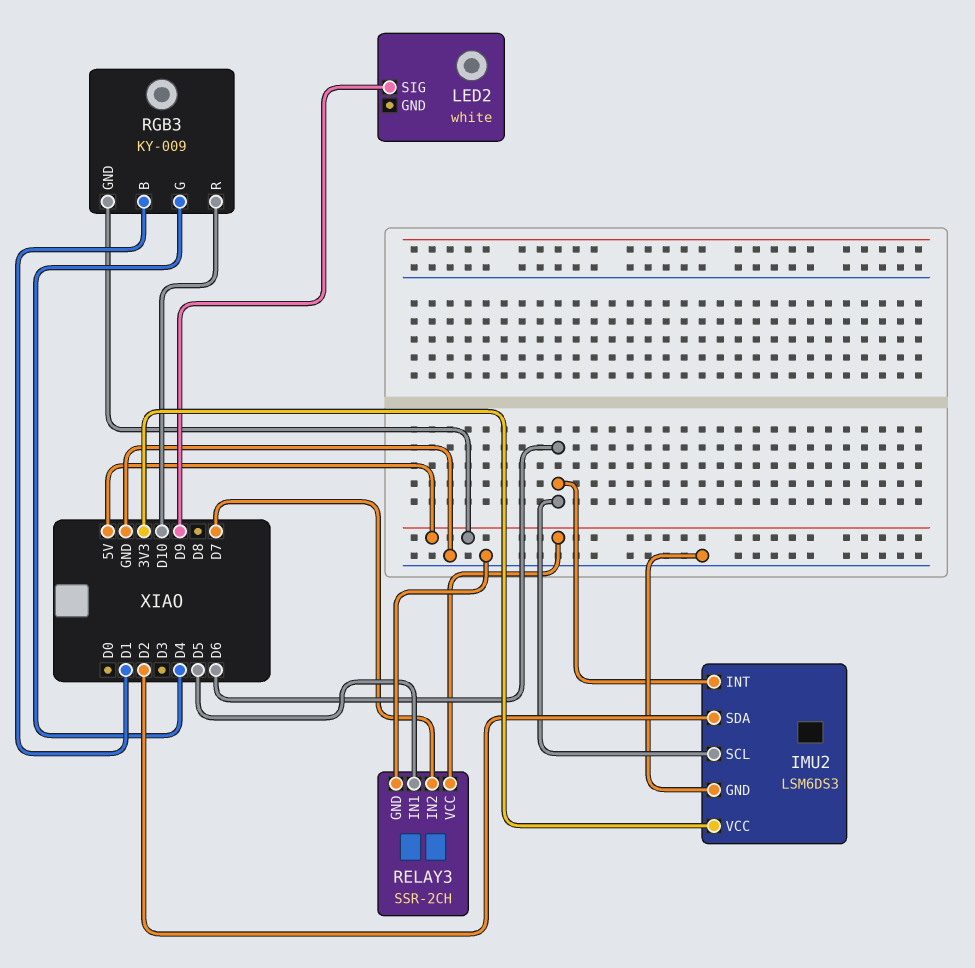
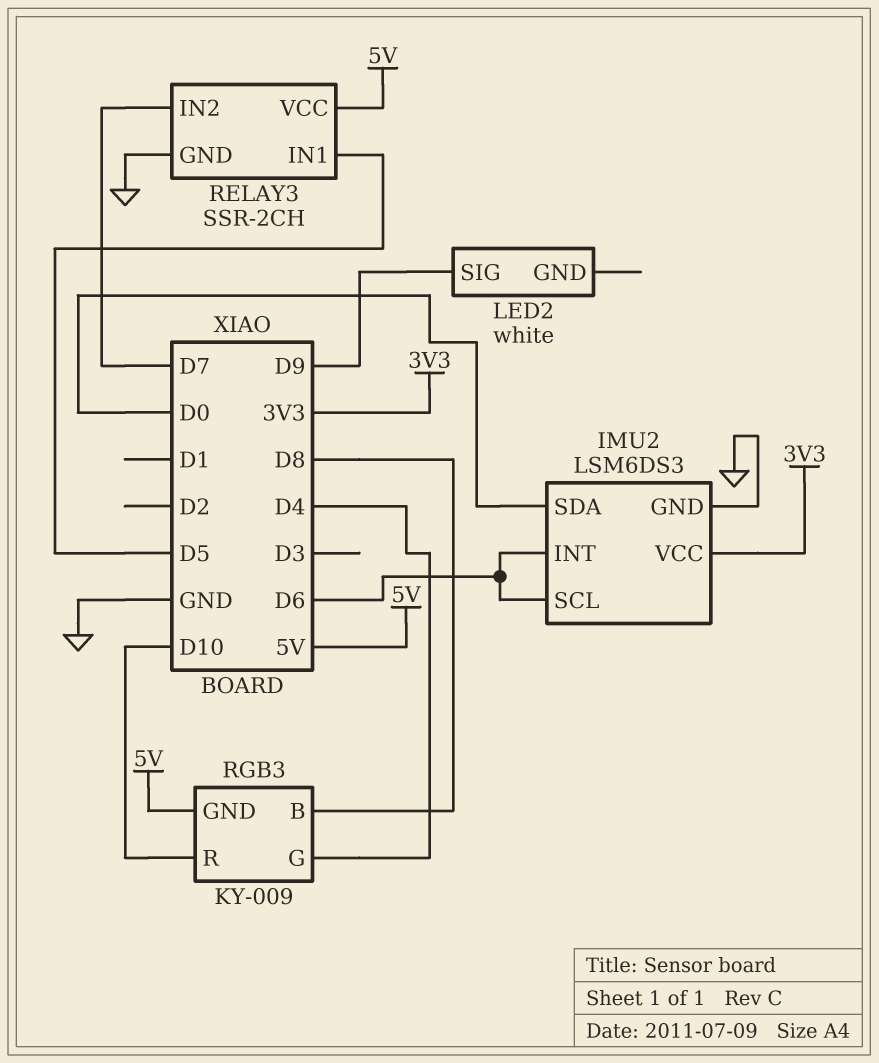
IMU2 pin SDA: D2 -> D0
RGB3 pin B: D1 -> D8

